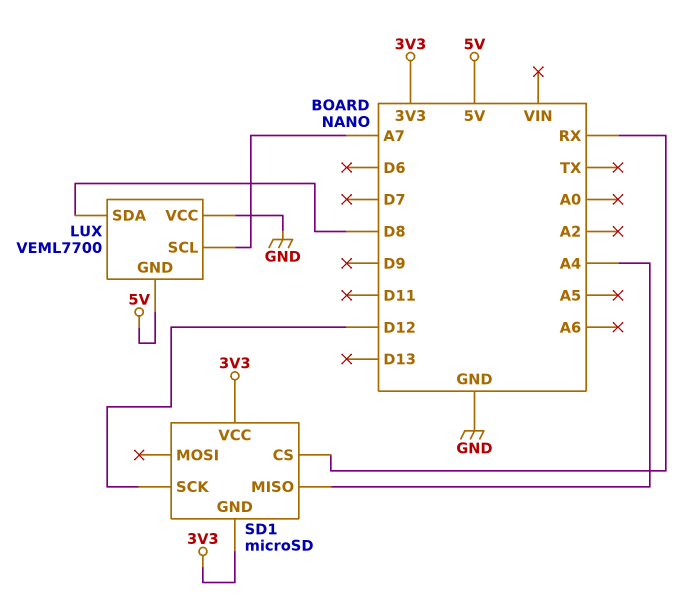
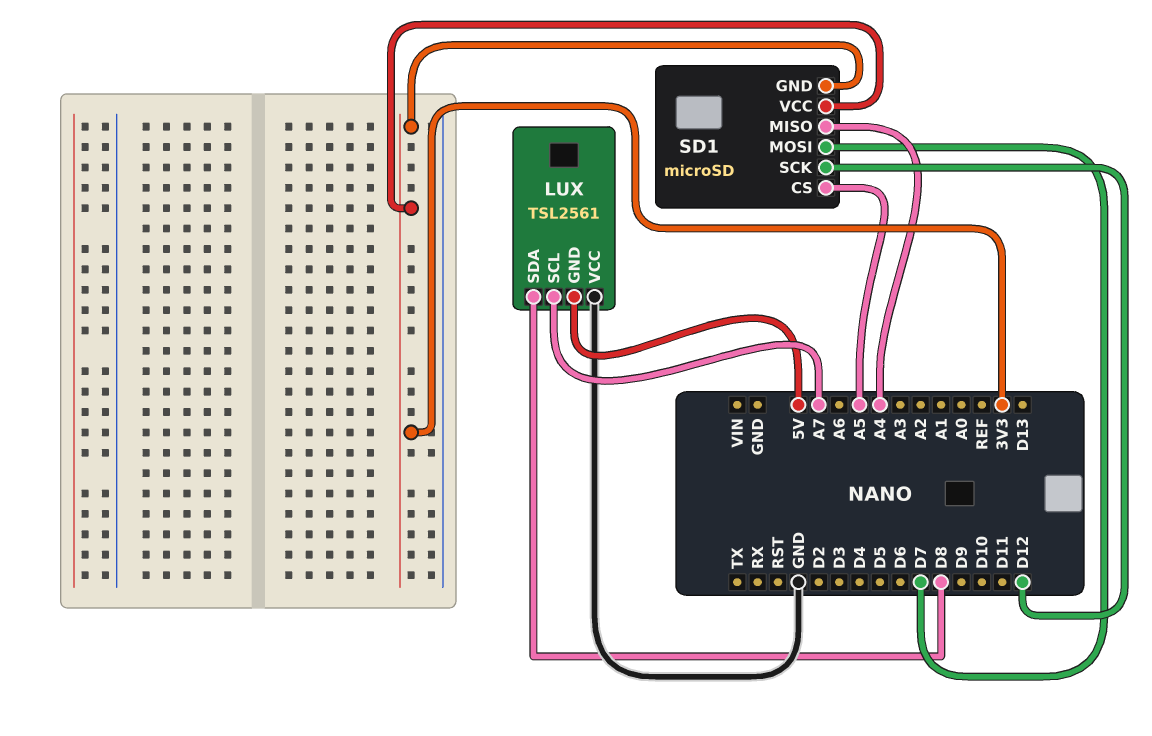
LUX: VEML7700 -> TSL2561
SD1 pin CS: RX -> A5
SD1 pin MOSI: none -> D7

